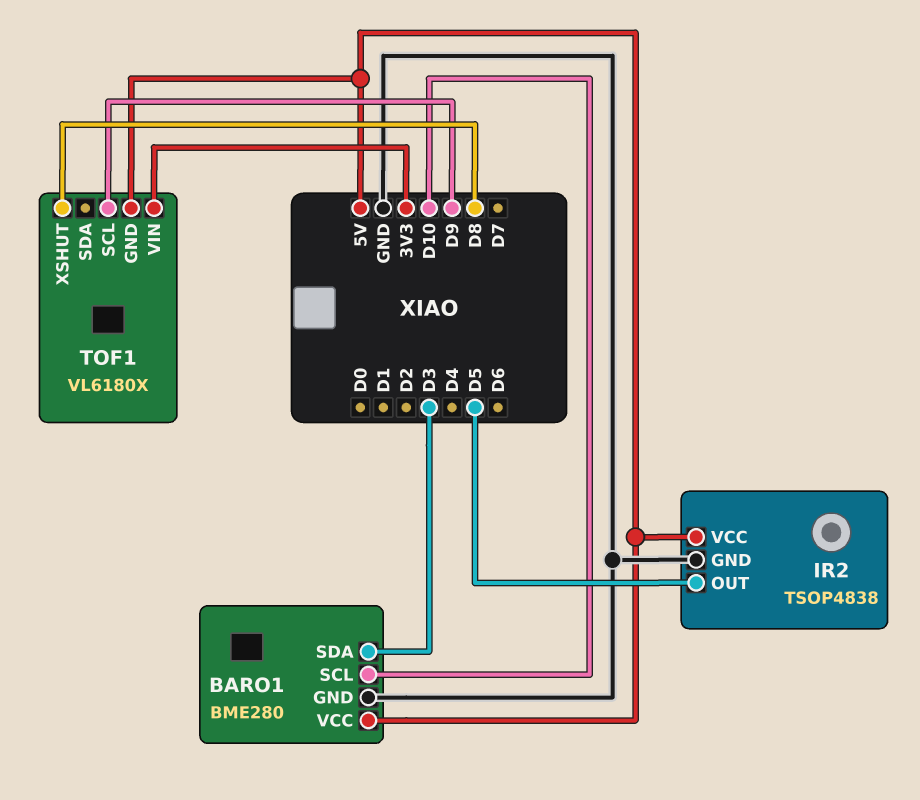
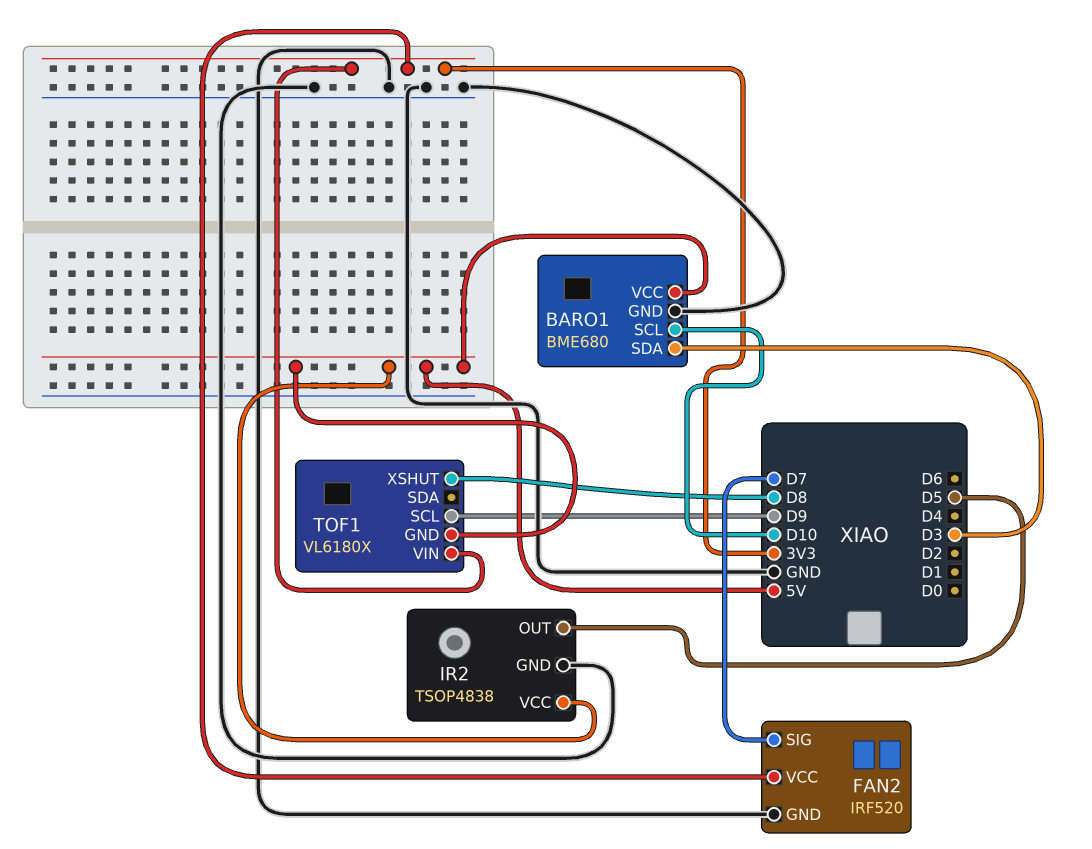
BARO1: BME280 -> BME680
FAN2: none -> IRF520
FAN2 pin GND: none -> GND
FAN2 pin SIG: none -> D7
FAN2 pin VCC: none -> 3V3

